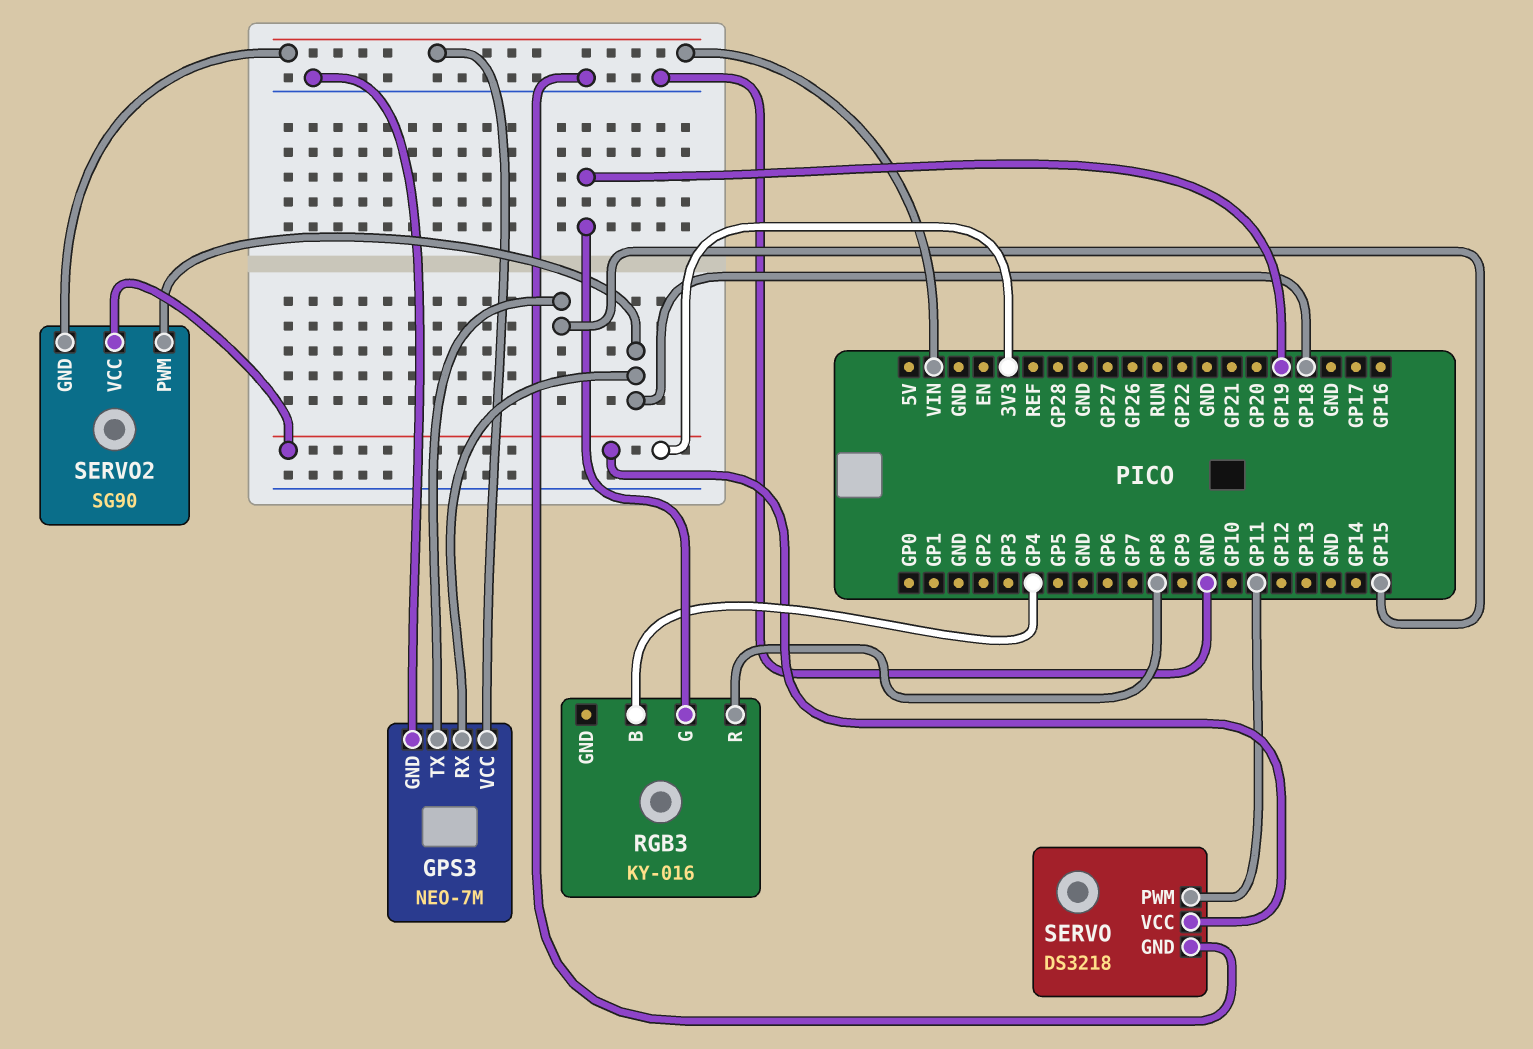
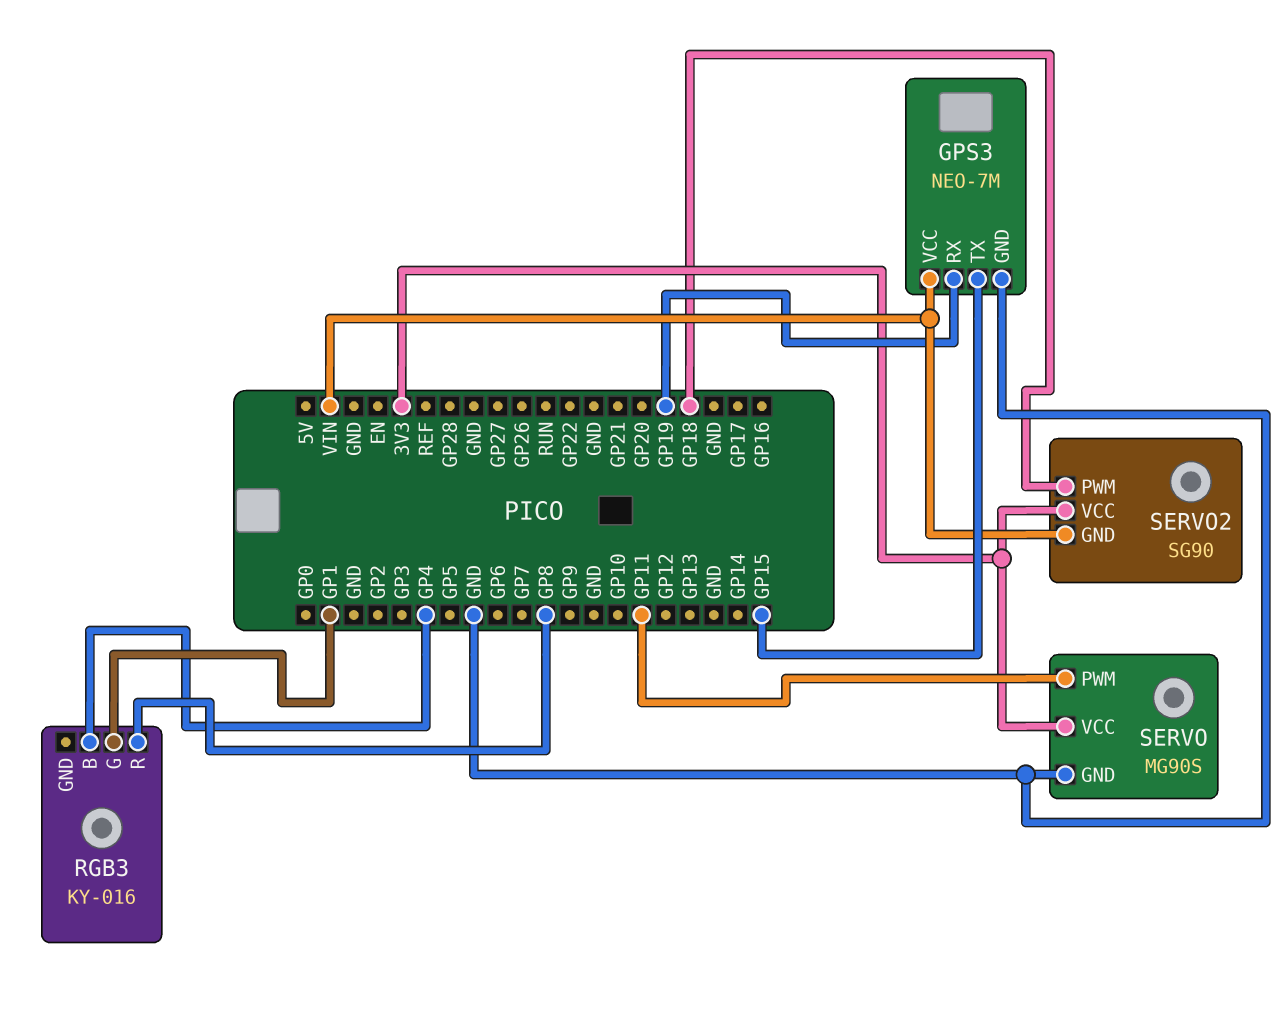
GPS3 pin RX: GP18 -> GP19
RGB3 pin G: GP19 -> GP1
SERVO: DS3218 -> MG90S

